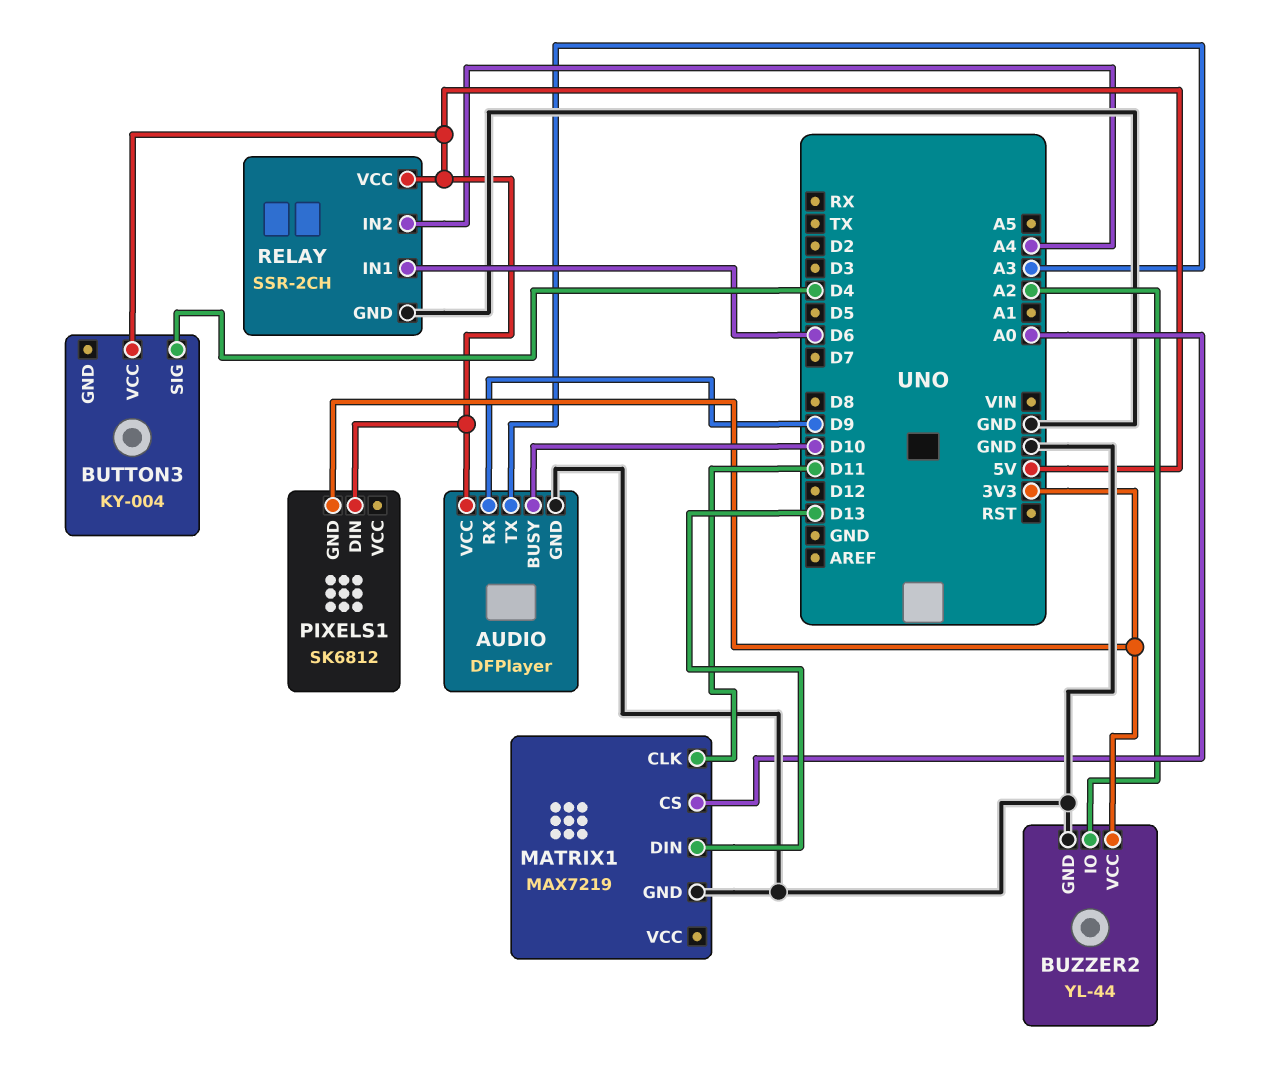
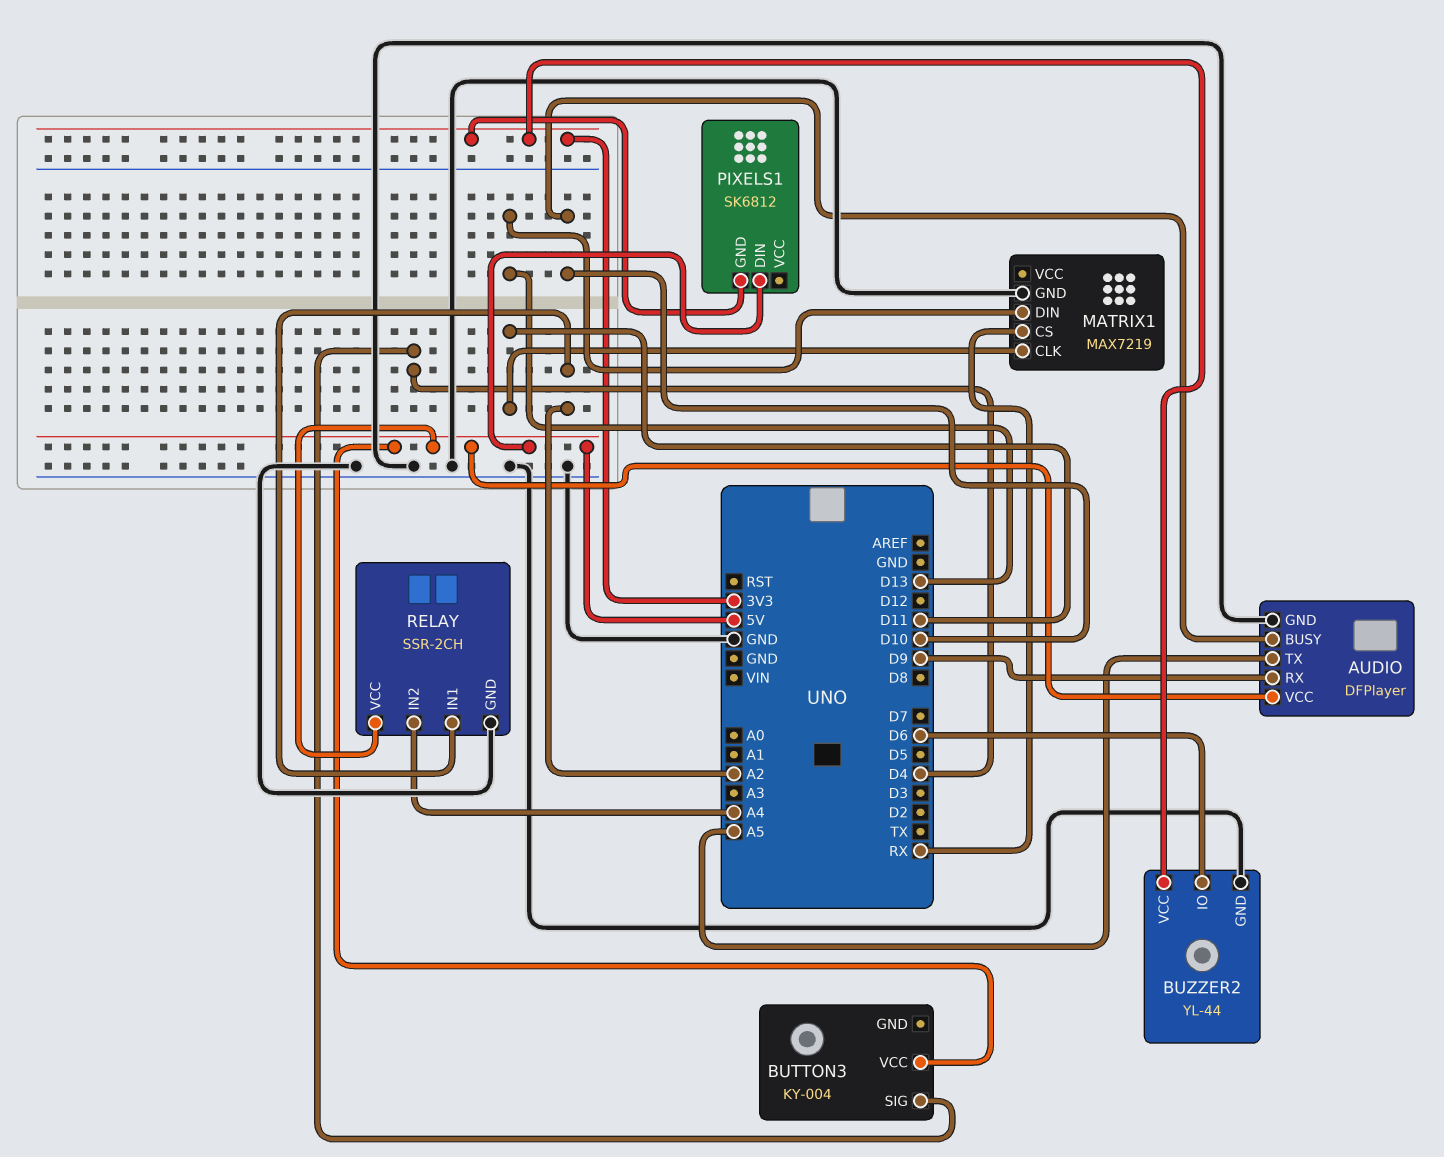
AUDIO pin TX: A3 -> A5
BUZZER2 pin IO: A2 -> D6
MATRIX1 pin CS: A0 -> RX
RELAY pin IN1: D6 -> A2

